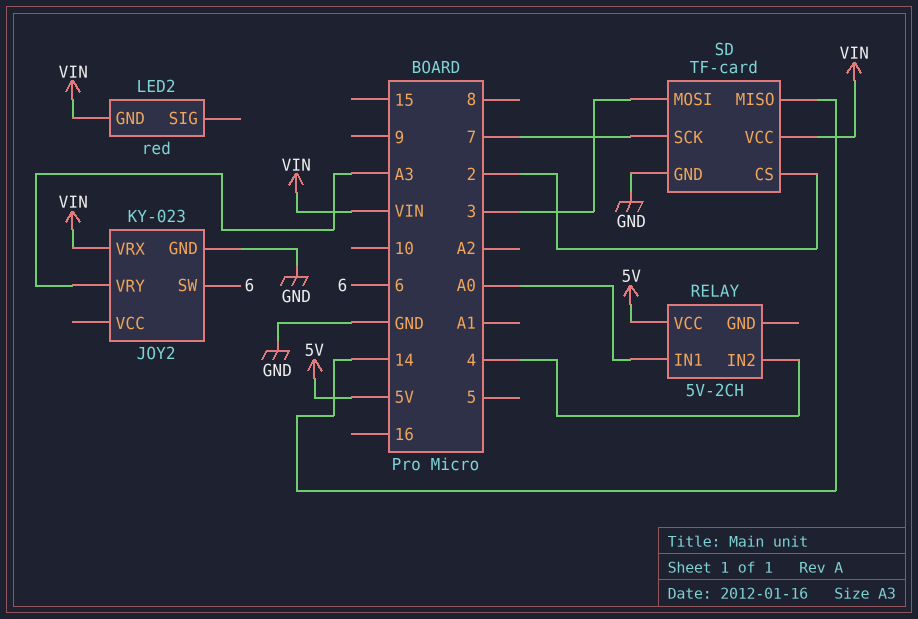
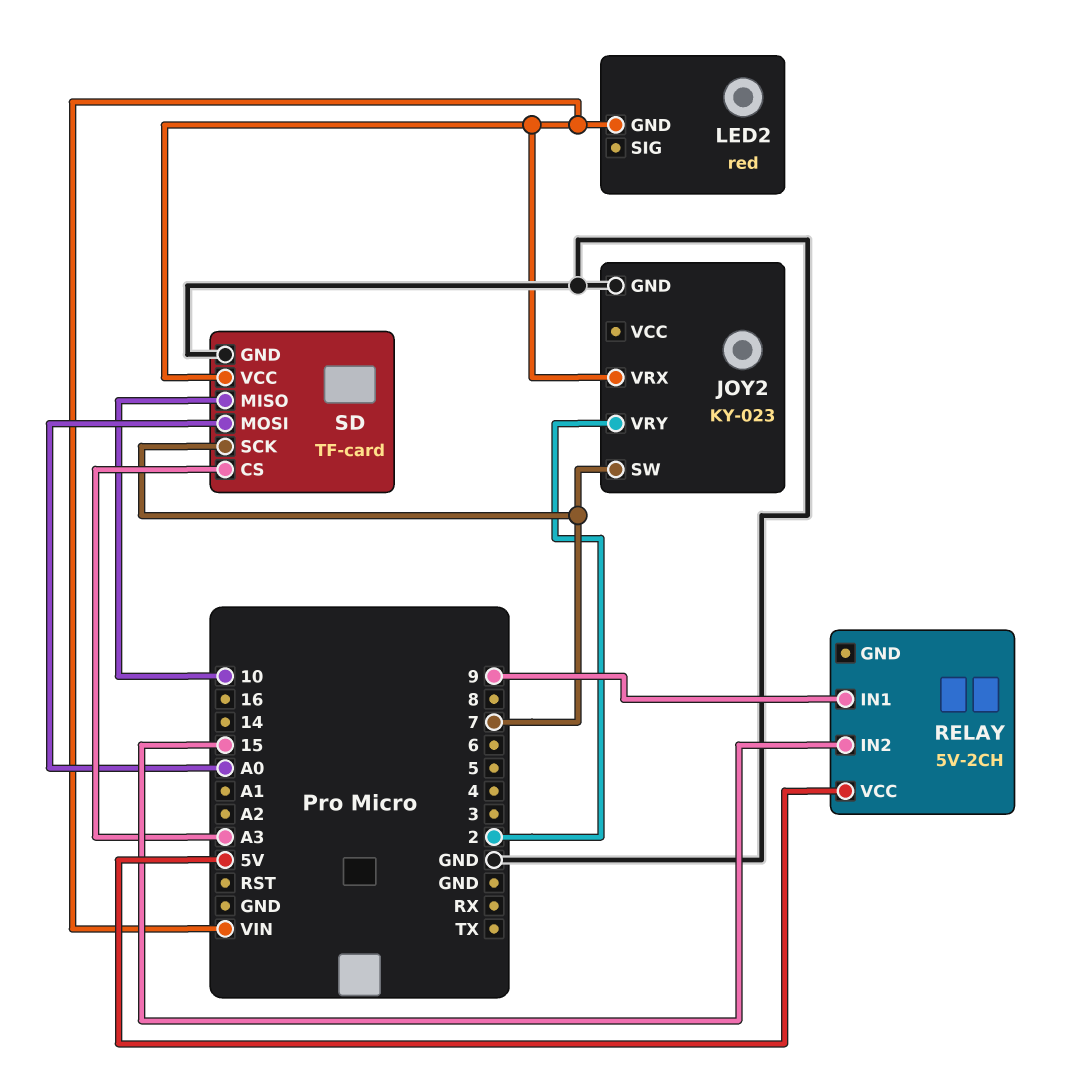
JOY2 pin SW: 6 -> 7
JOY2 pin VRY: A3 -> 2
RELAY pin IN1: A0 -> 9
RELAY pin IN2: 4 -> 15
SD pin CS: 2 -> A3
SD pin MISO: 14 -> 10
SD pin MOSI: 3 -> A0

